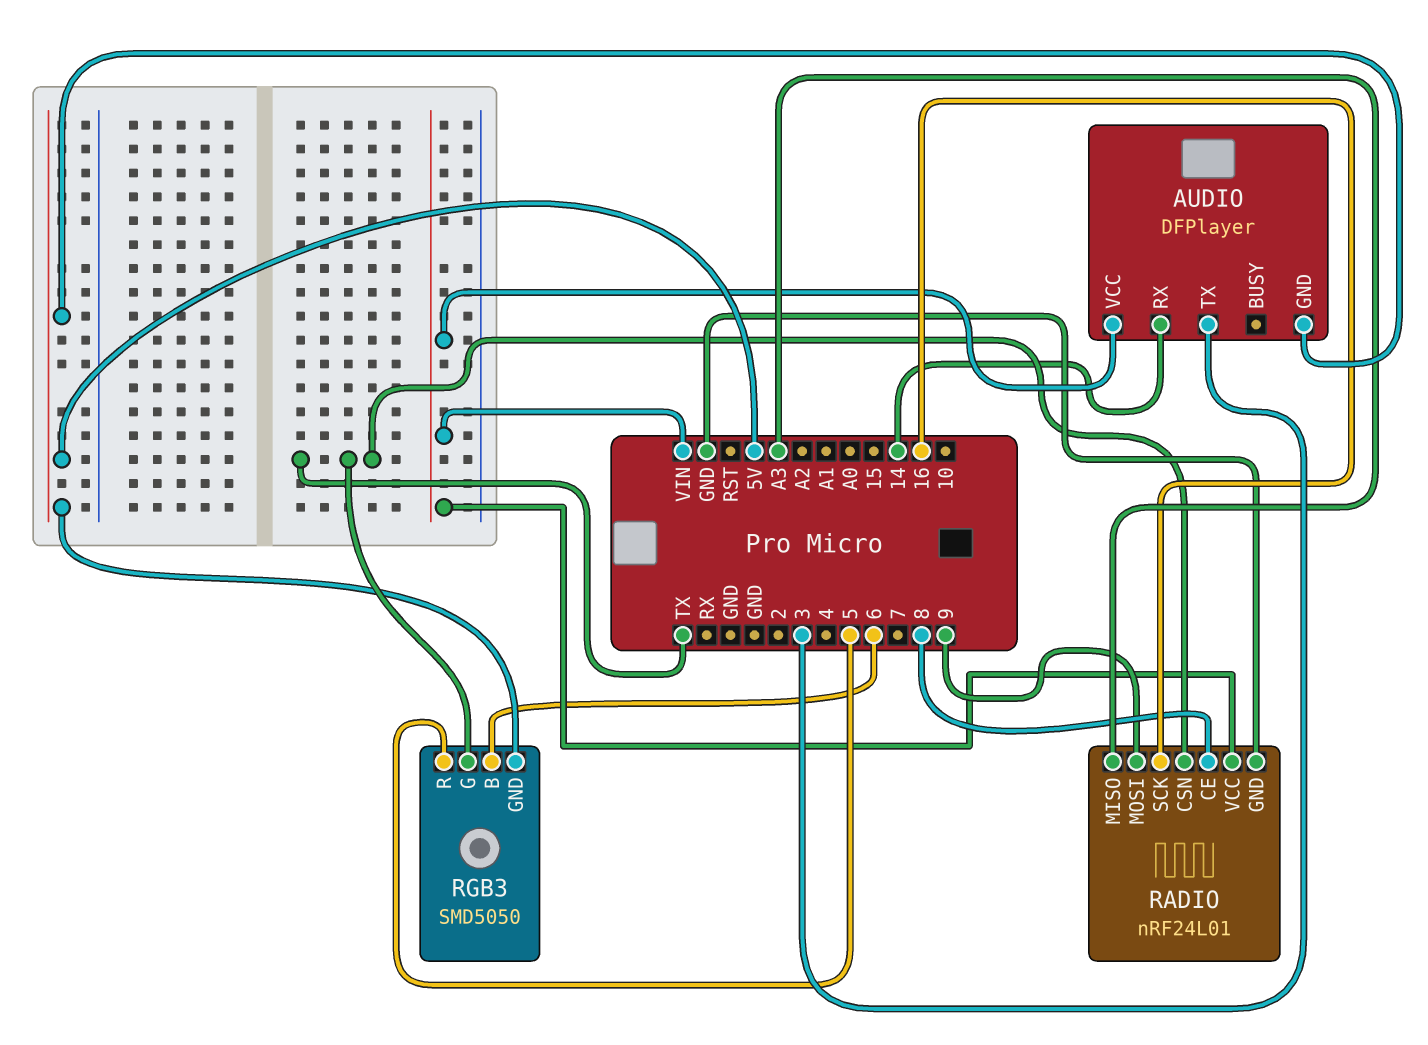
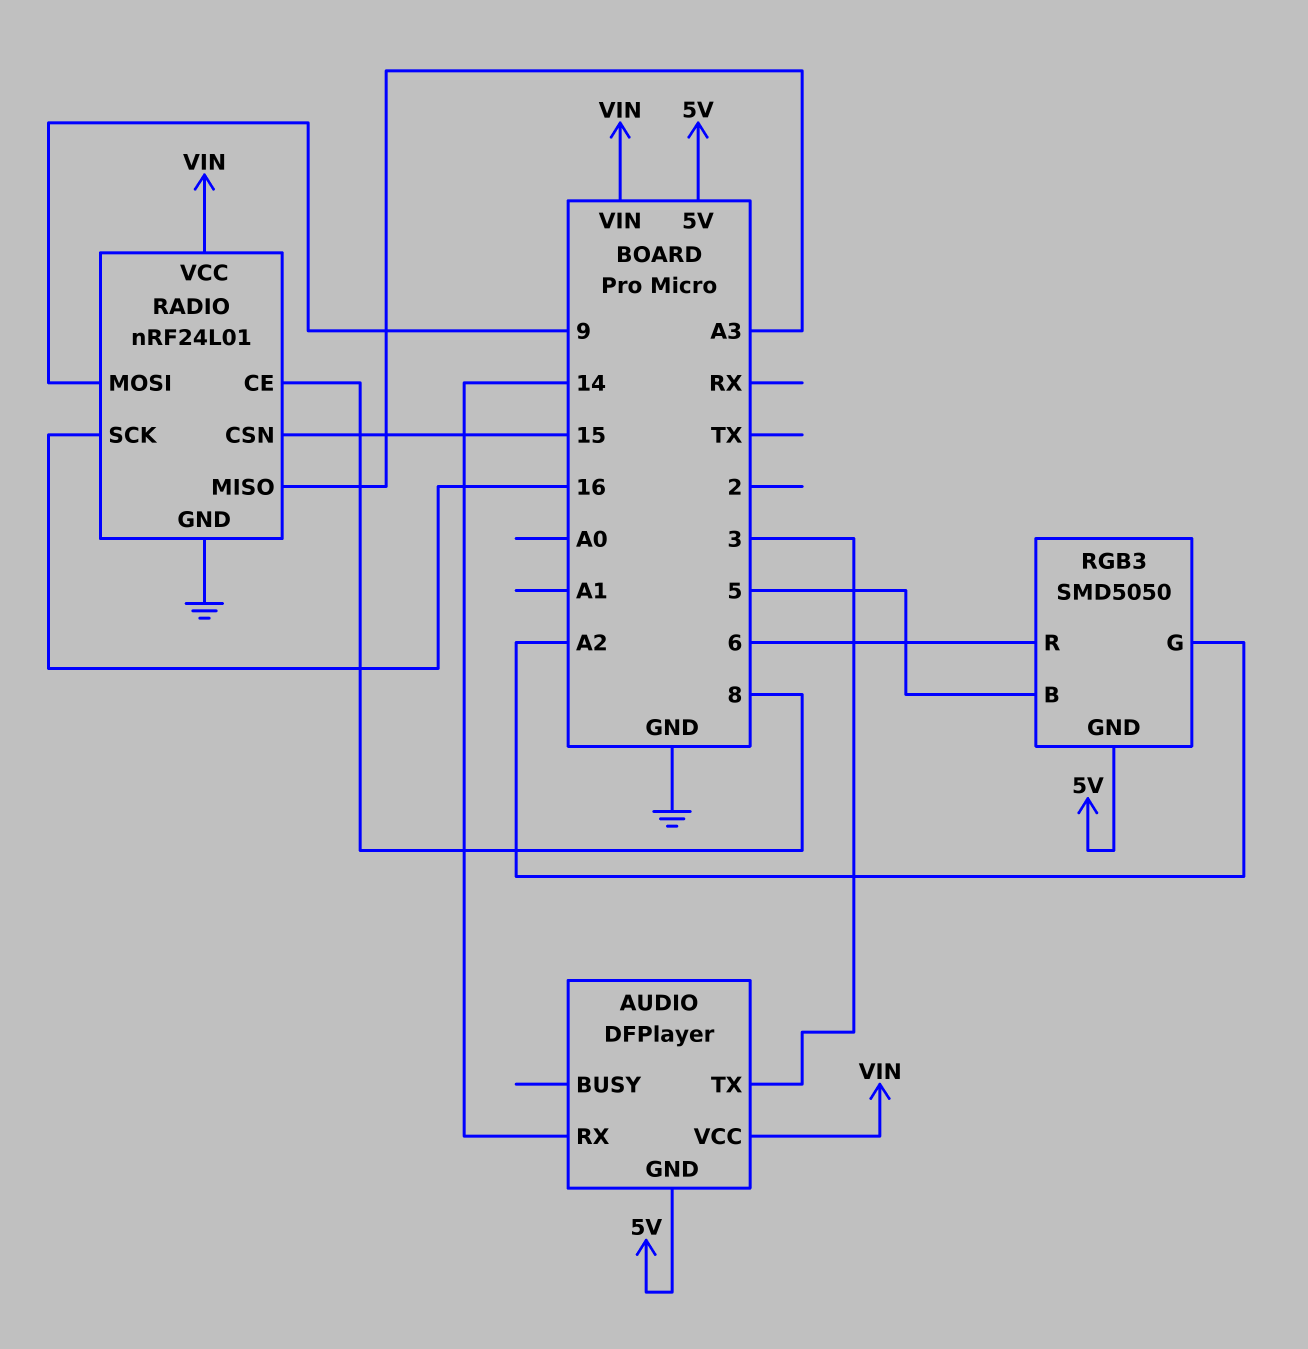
RADIO pin CSN: TX -> 15
RGB3 pin B: 6 -> 5
RGB3 pin G: TX -> A2
RGB3 pin R: 5 -> 6

